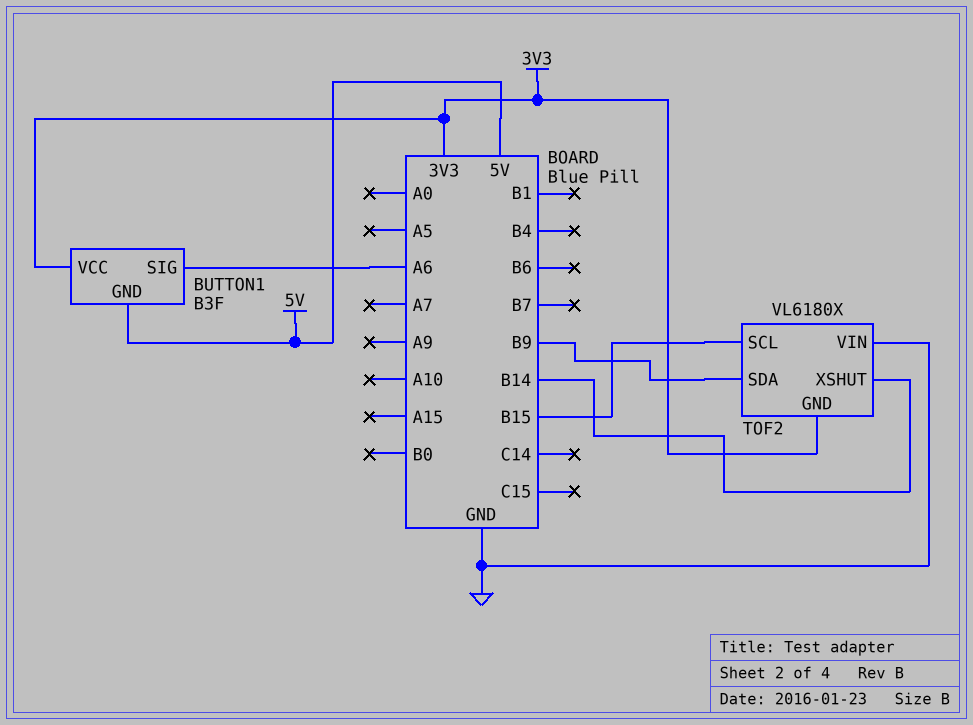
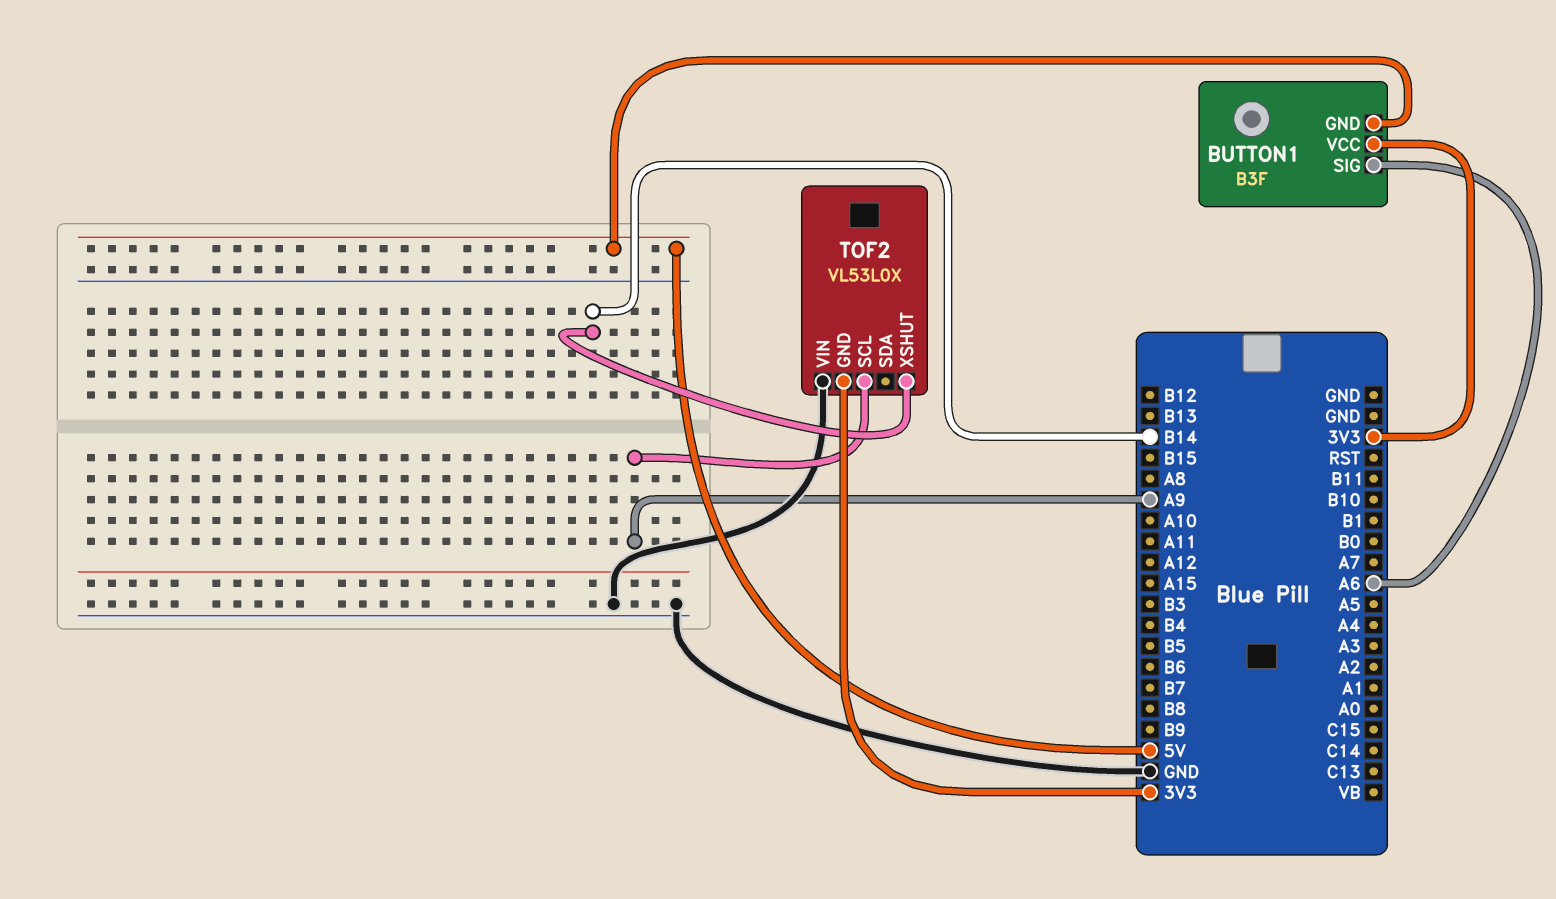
TOF2: VL6180X -> VL53L0X
TOF2 pin SCL: B15 -> A9
TOF2 pin SDA: B9 -> none

